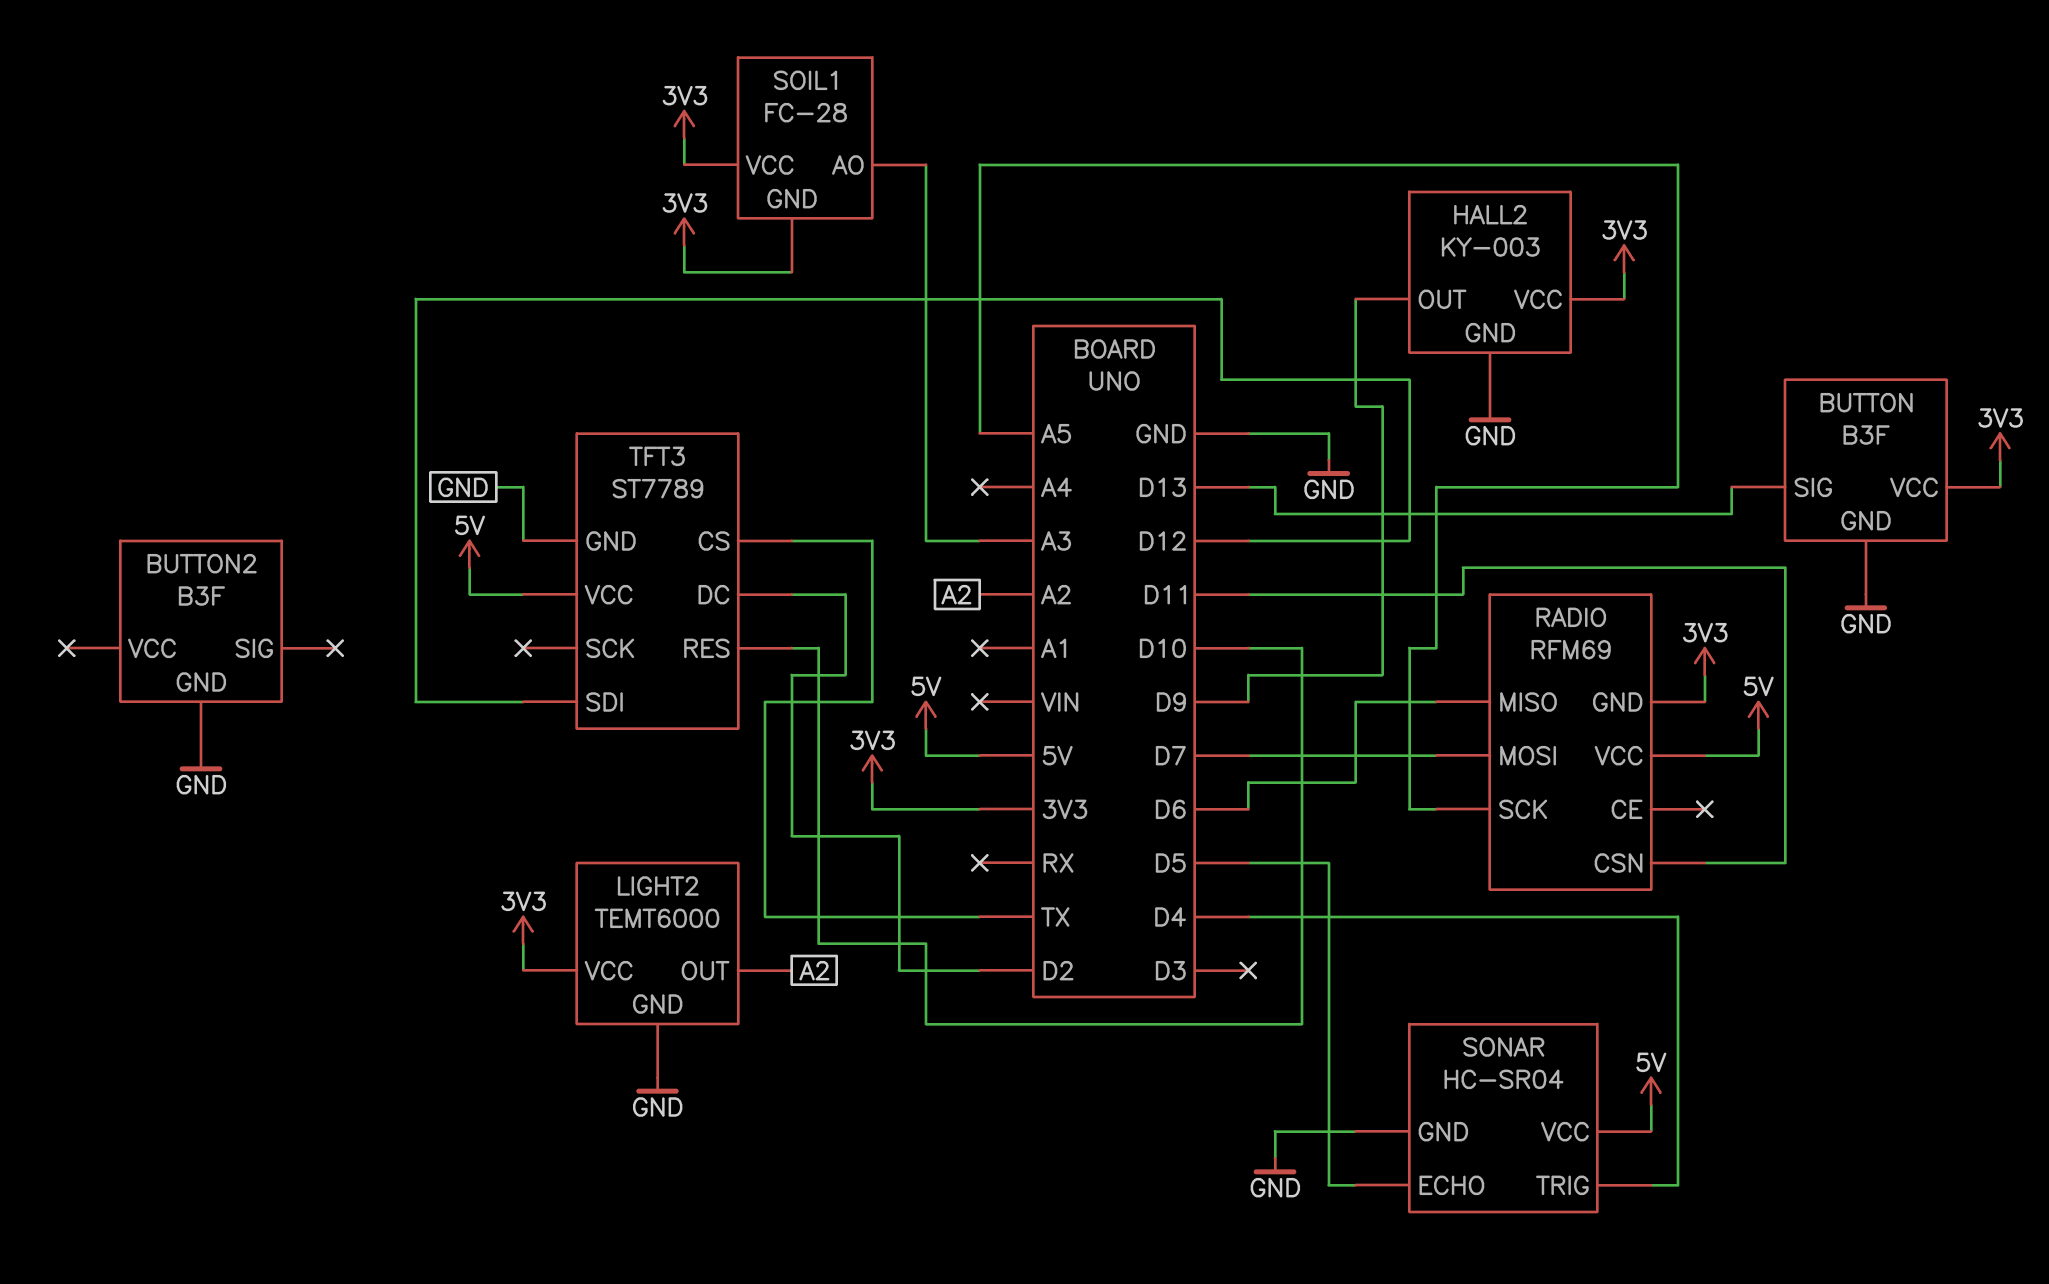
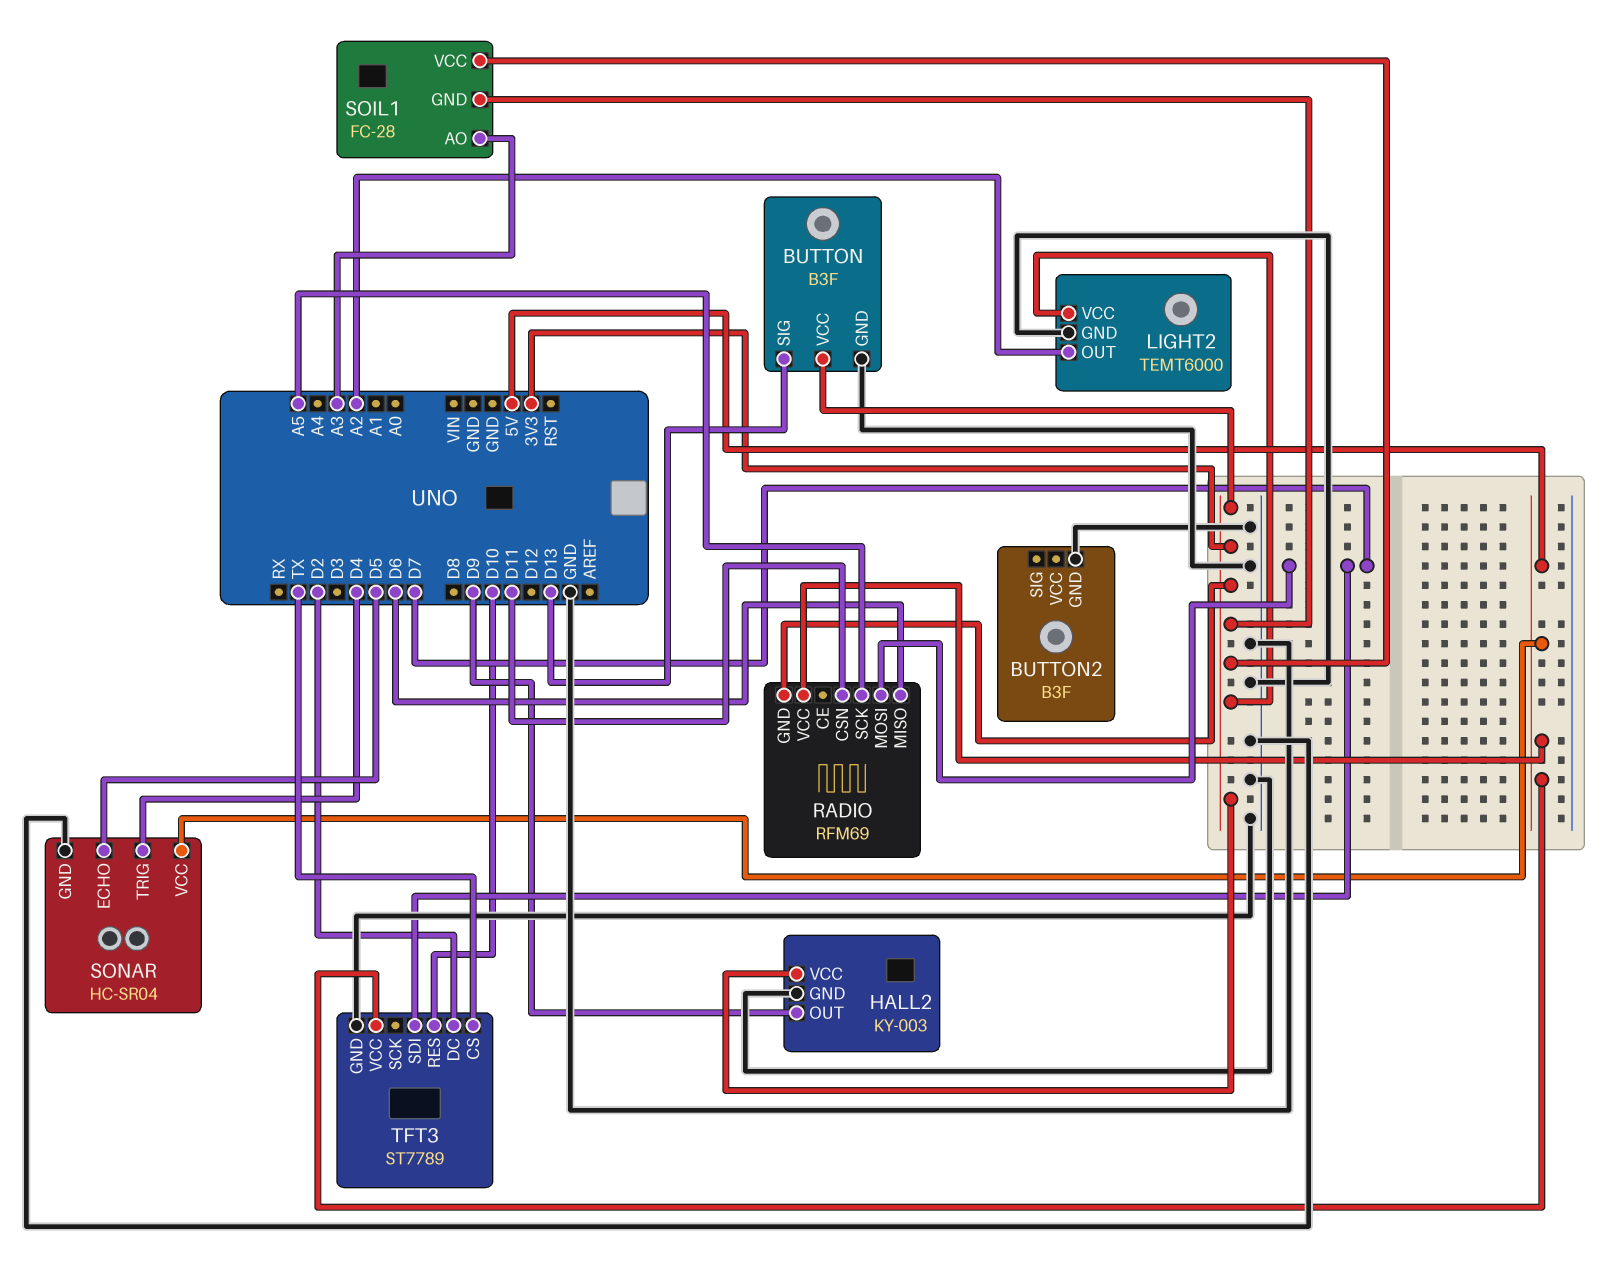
TFT3 pin SDI: D12 -> D7

